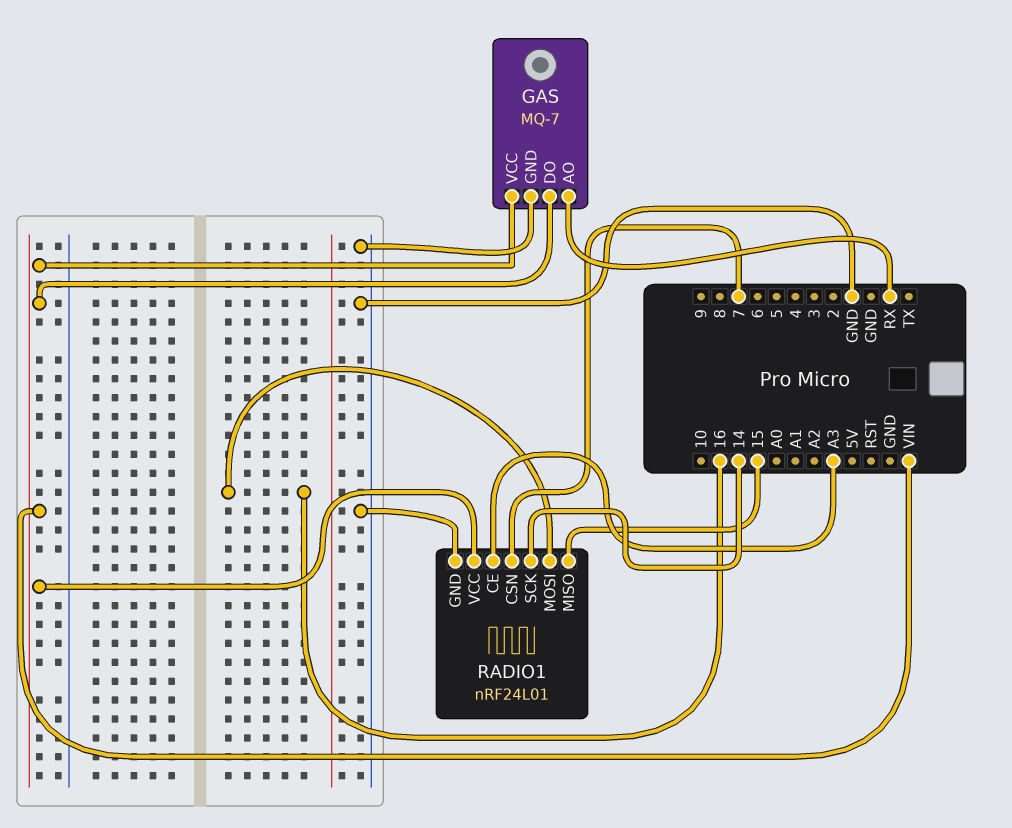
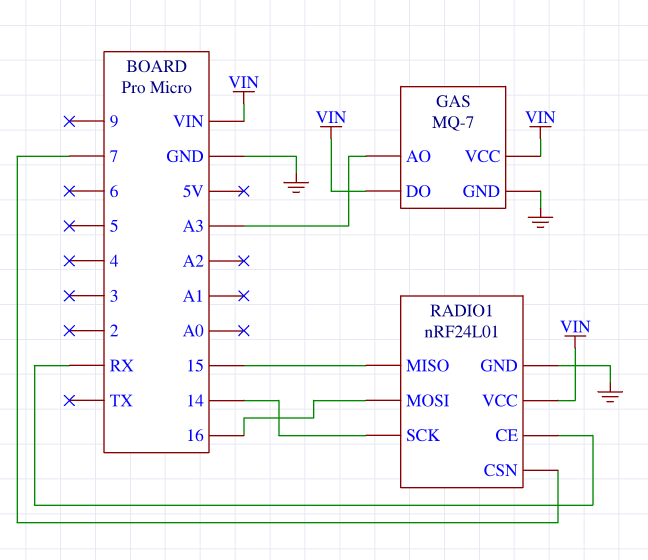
GAS pin AO: RX -> A3
RADIO1 pin CE: A3 -> RX

